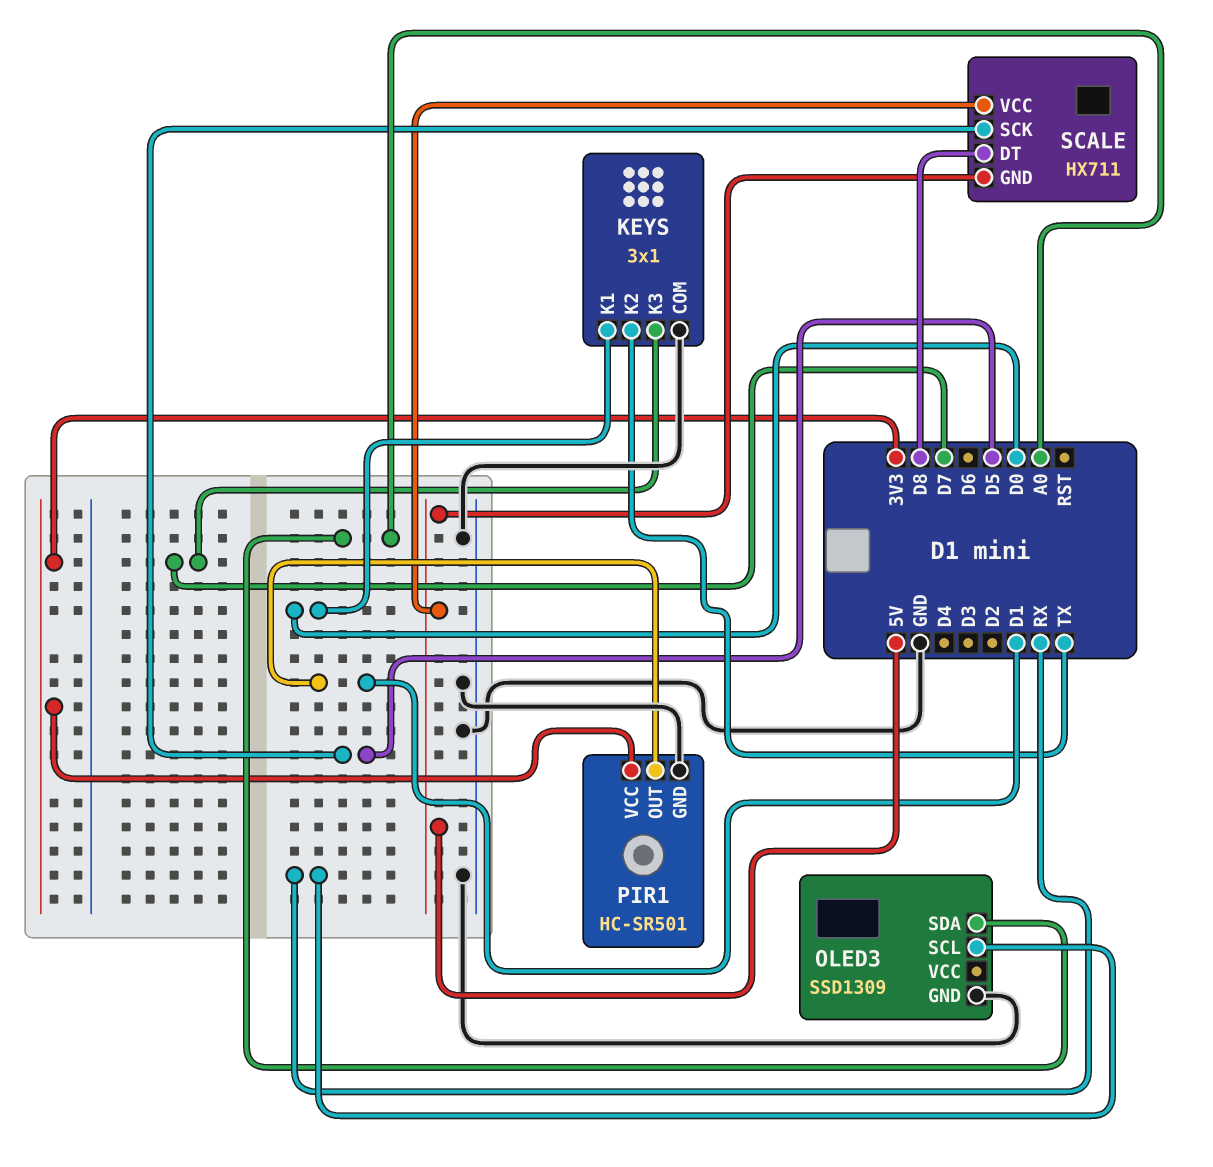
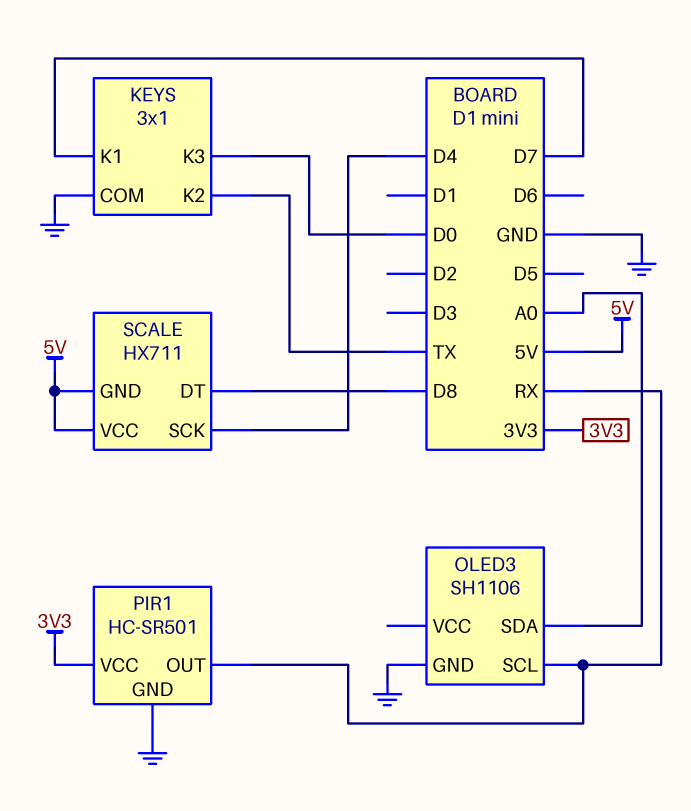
KEYS pin K1: D0 -> D7
KEYS pin K3: D7 -> D0
OLED3: SSD1309 -> SH1106
PIR1 pin OUT: D1 -> RX
SCALE pin SCK: D5 -> D4

